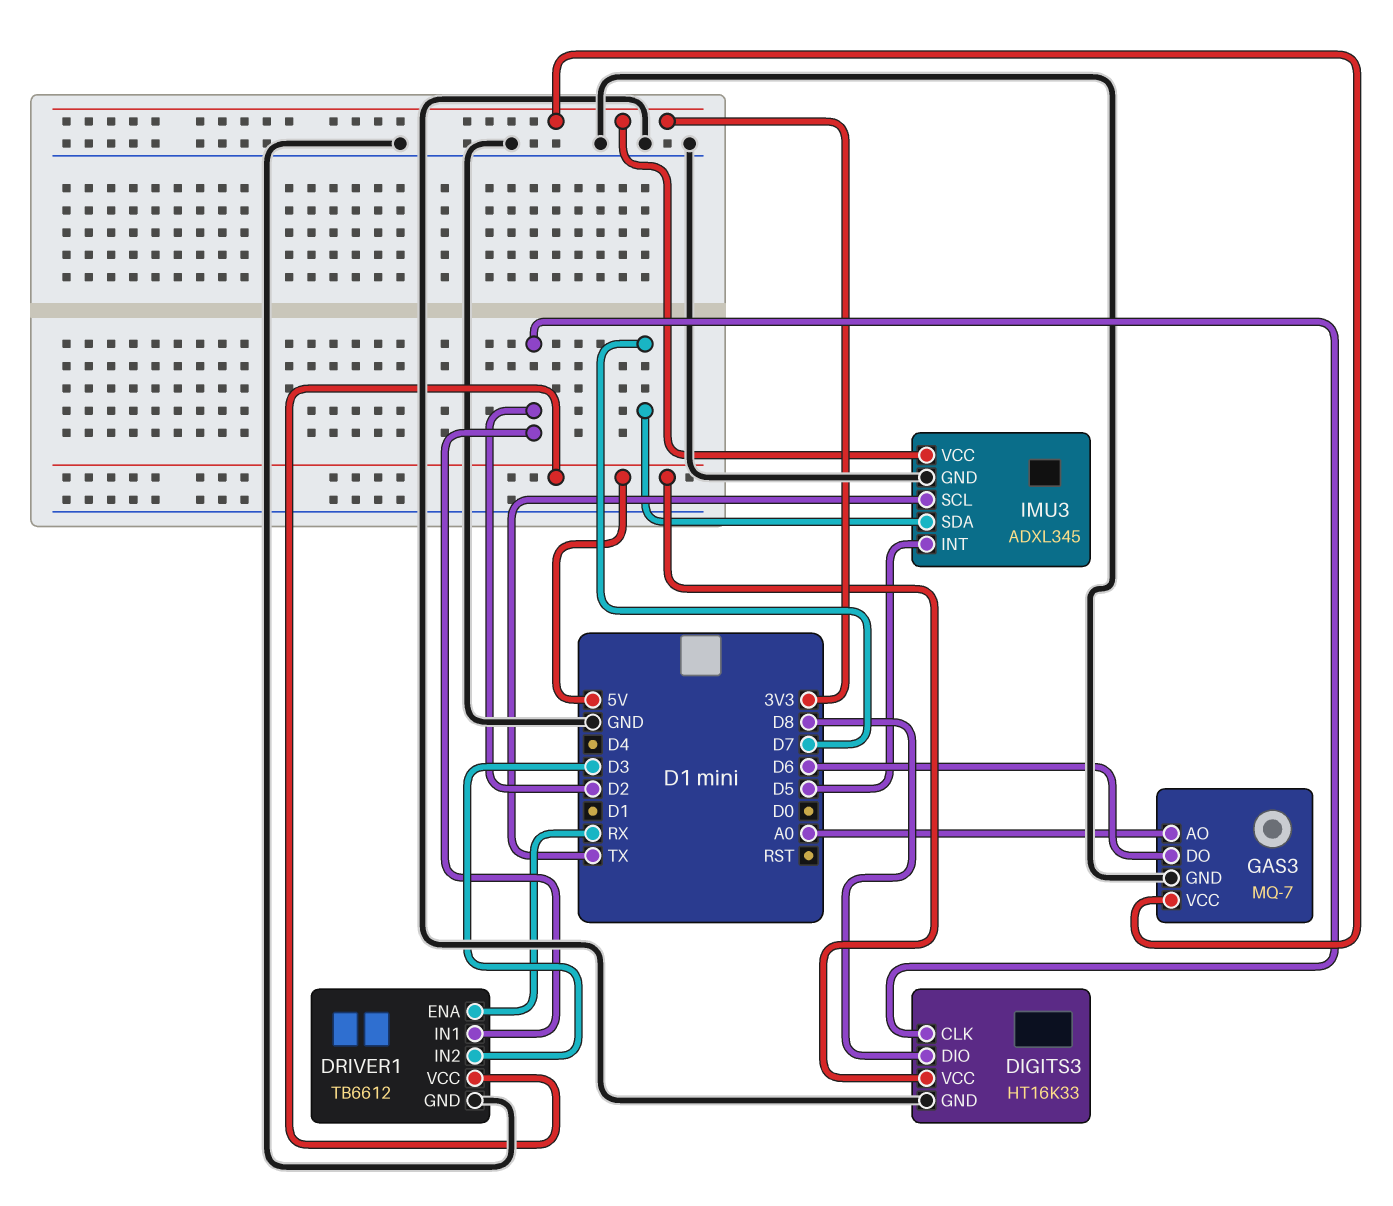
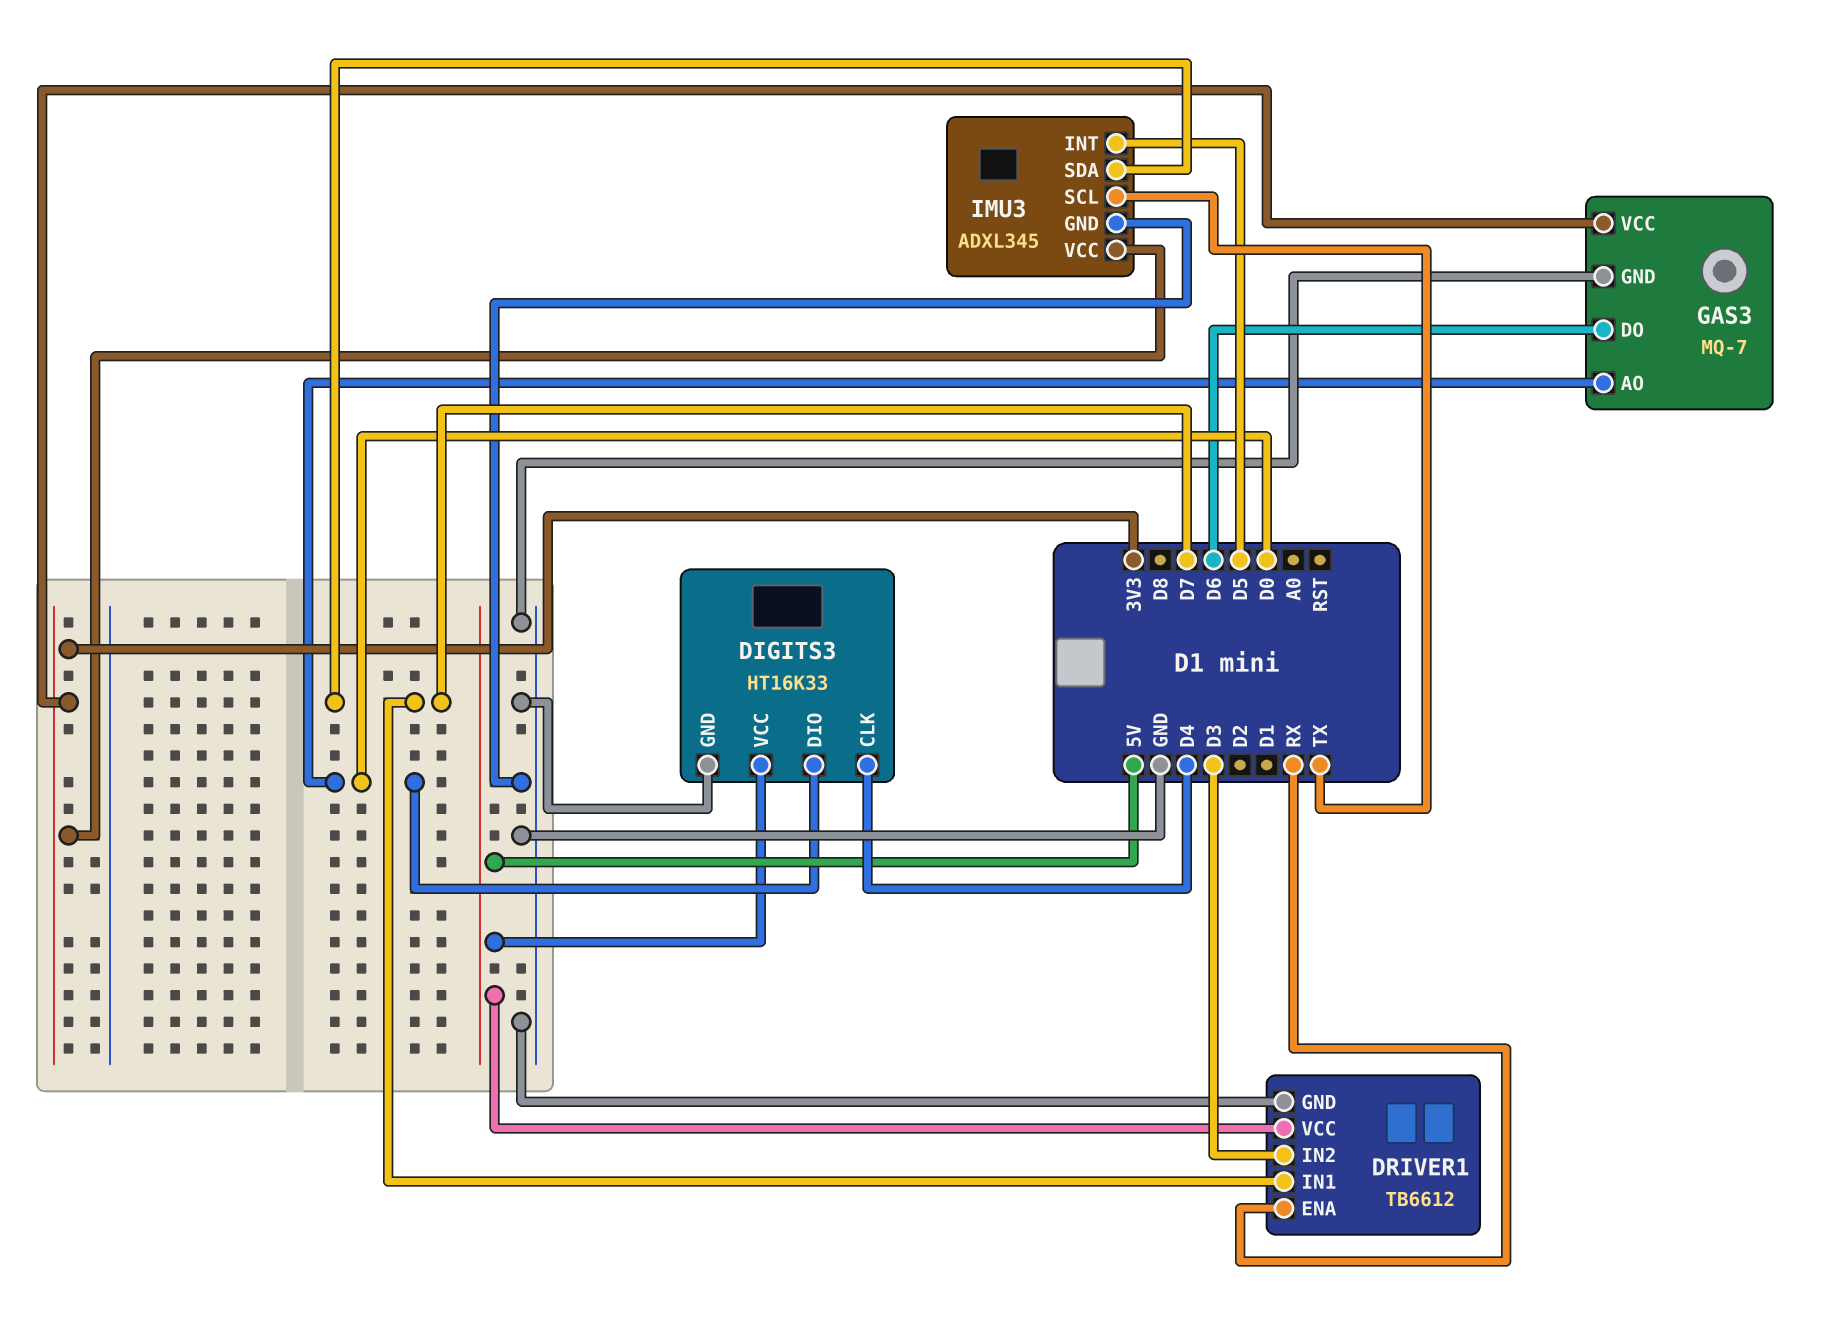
DIGITS3 pin CLK: D2 -> D4
DIGITS3 pin DIO: D8 -> D0
DRIVER1 pin IN1: D2 -> D7
GAS3 pin AO: A0 -> D0

